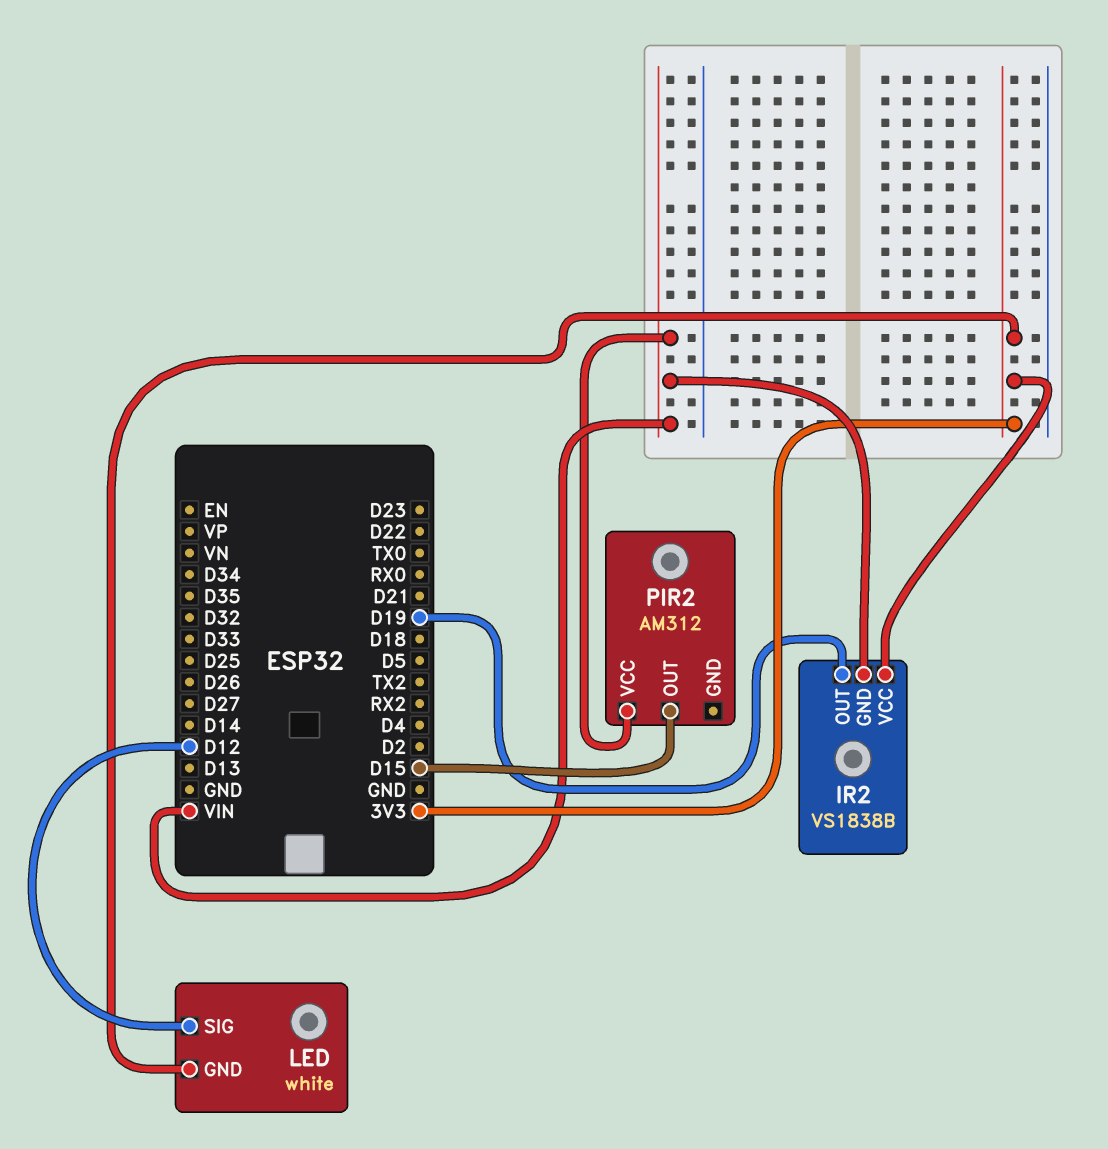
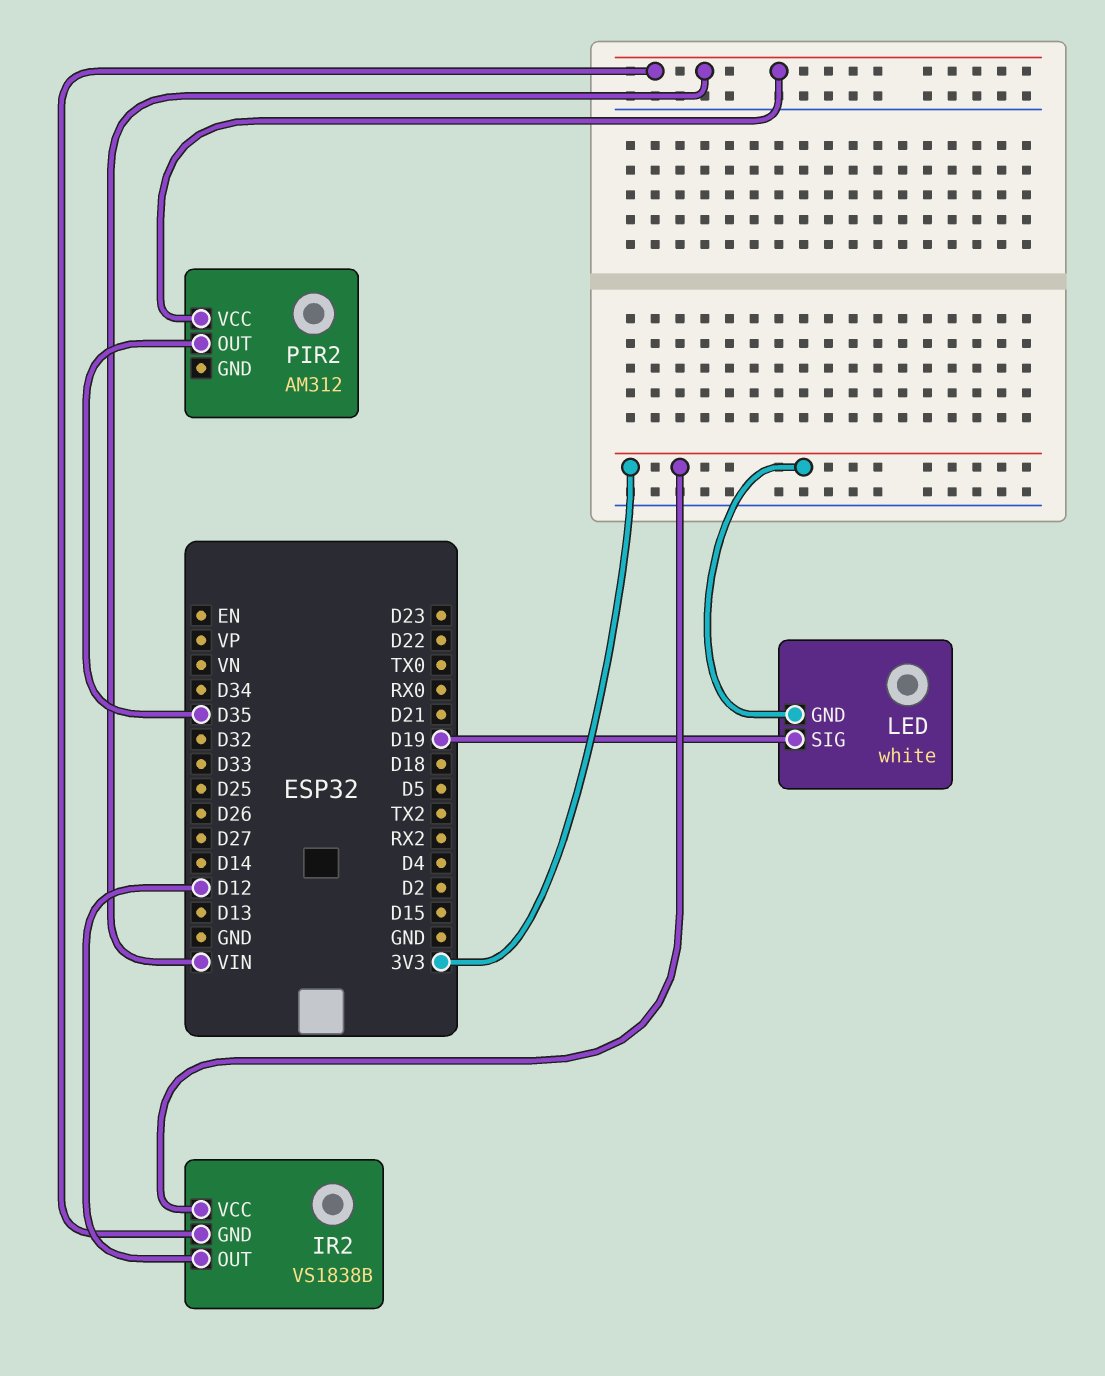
IR2 pin OUT: D19 -> D12
LED pin SIG: D12 -> D19
PIR2 pin OUT: D15 -> D35

